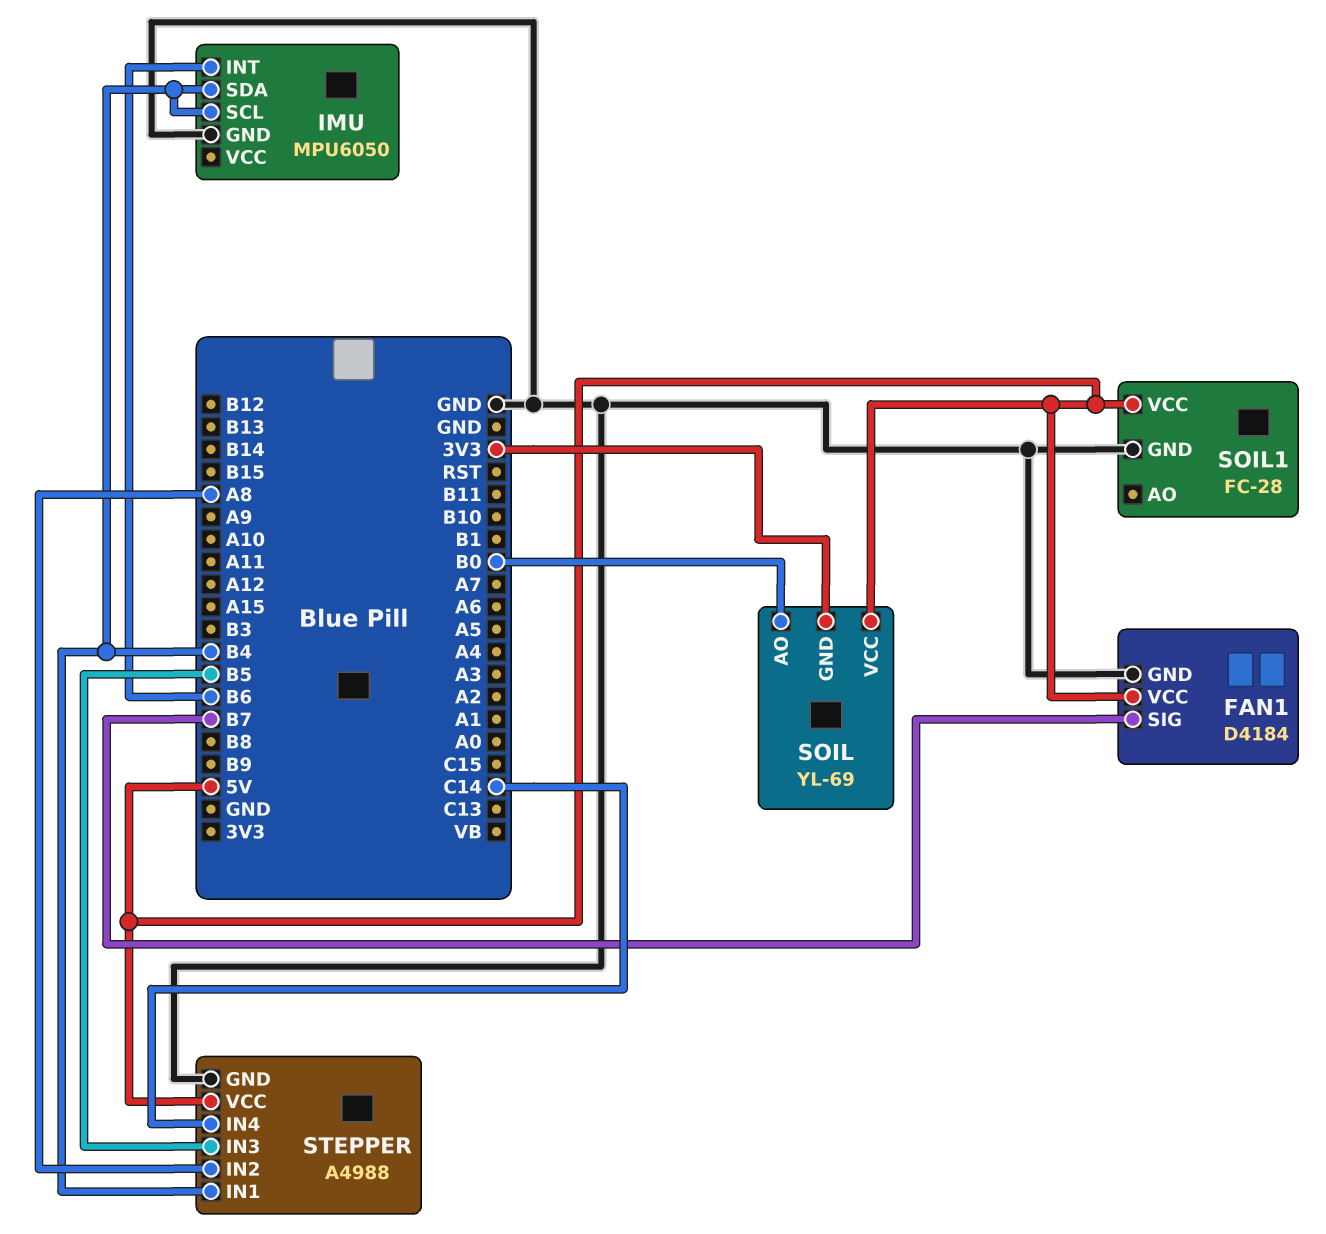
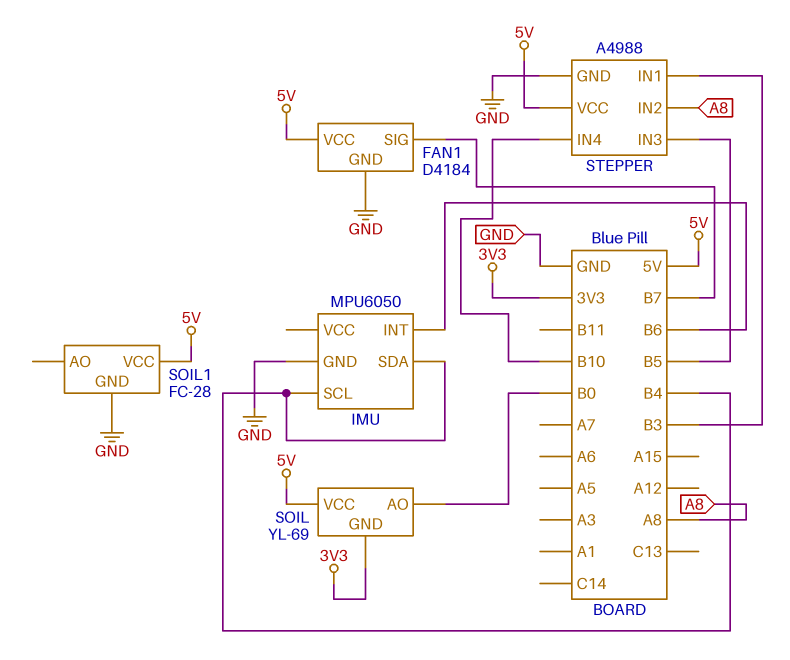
STEPPER pin IN1: B4 -> B3
STEPPER pin IN4: C14 -> B10

